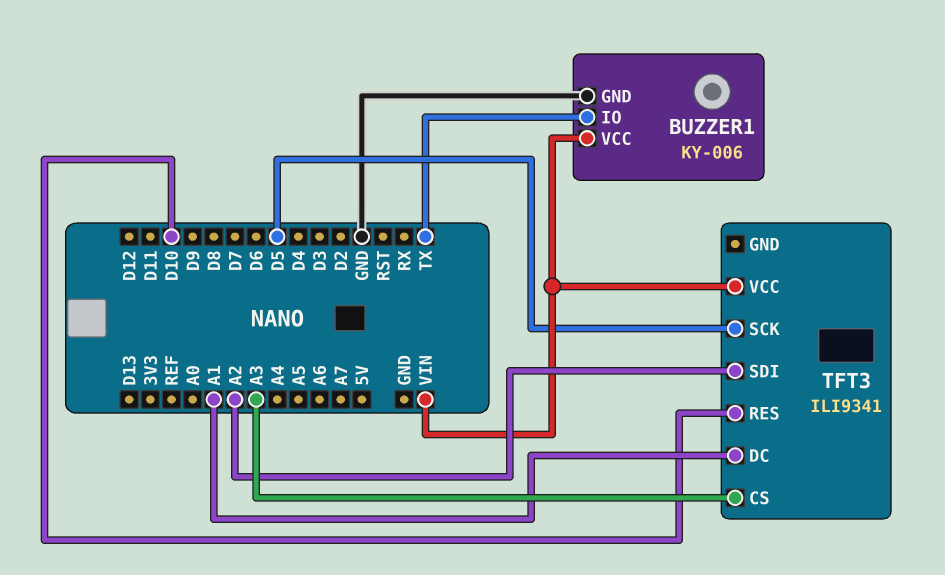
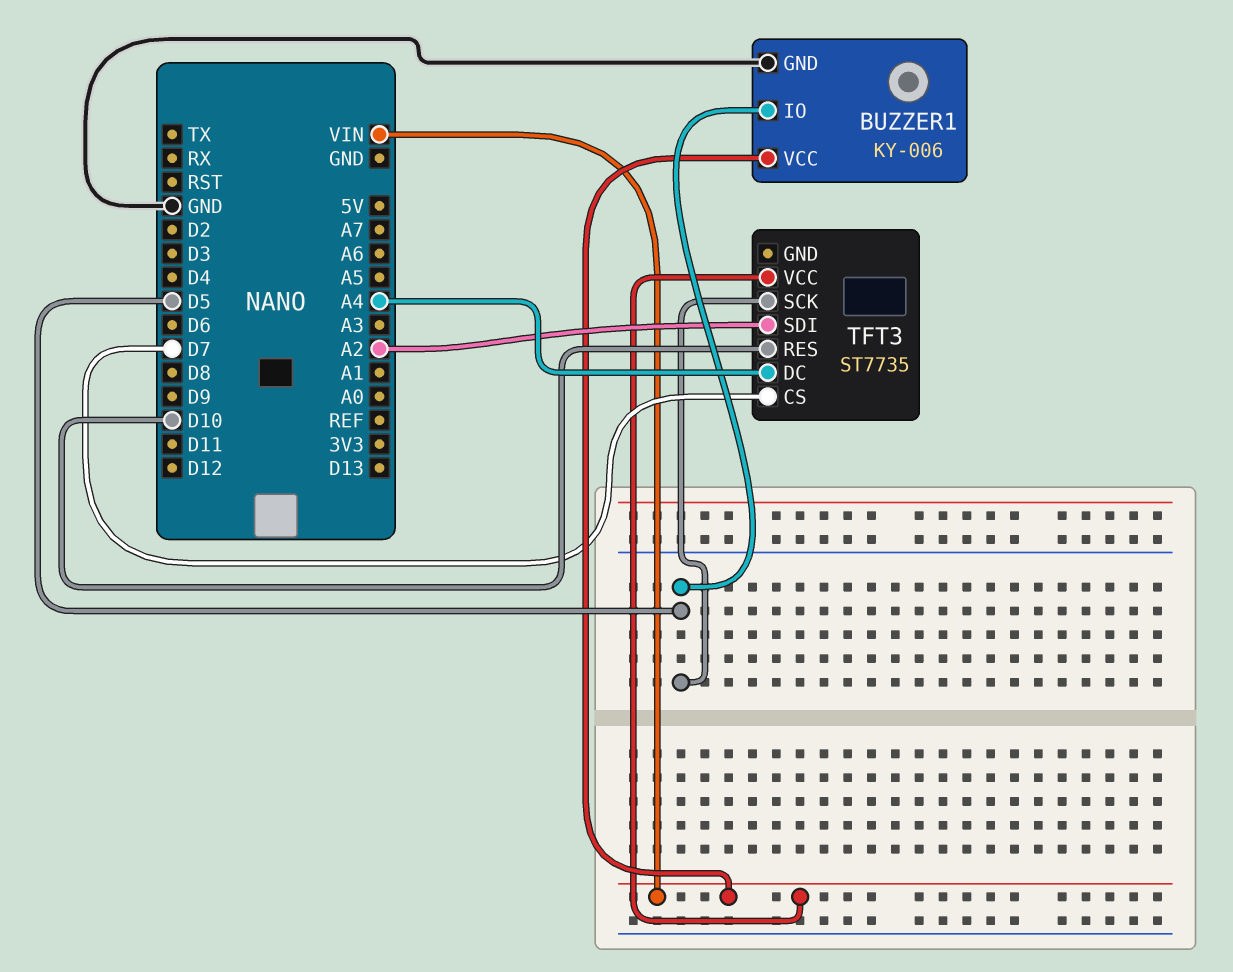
BUZZER1 pin IO: TX -> D5
TFT3: ILI9341 -> ST7735
TFT3 pin CS: A3 -> D7
TFT3 pin DC: A1 -> A4

